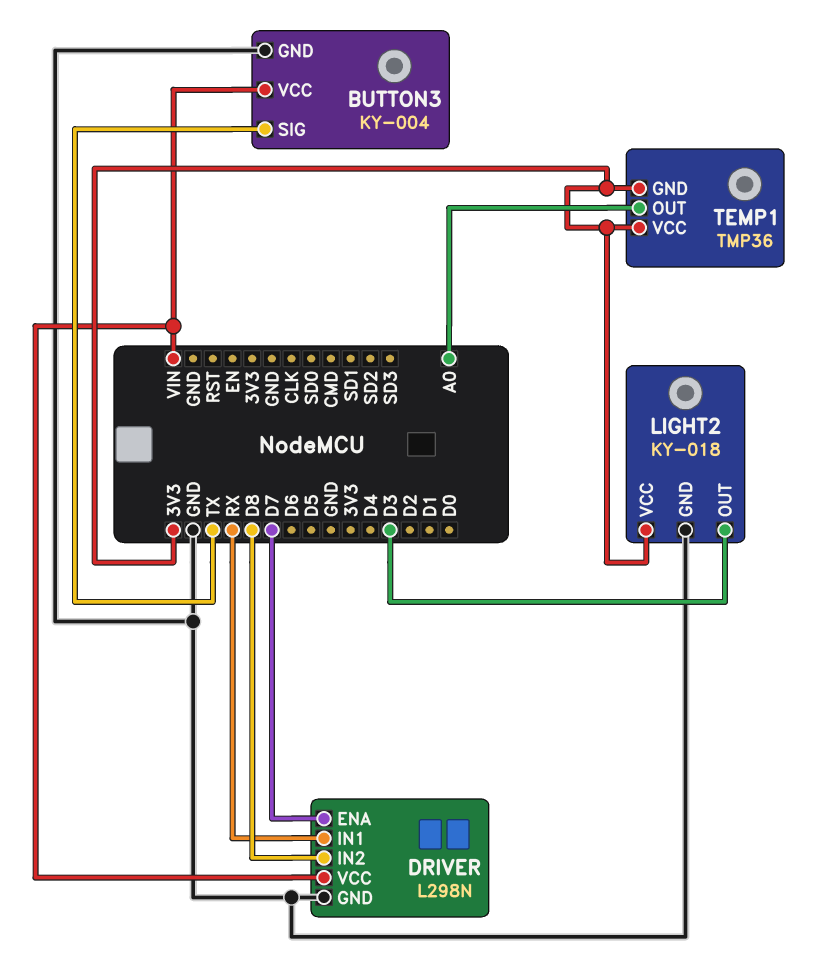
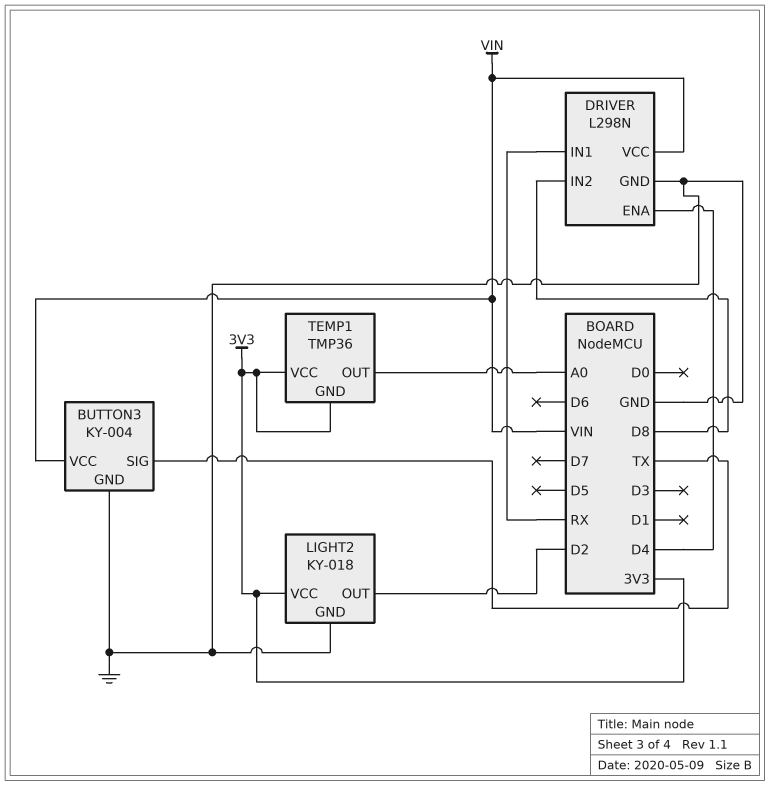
DRIVER pin ENA: D7 -> D4
LIGHT2 pin OUT: D3 -> D2

